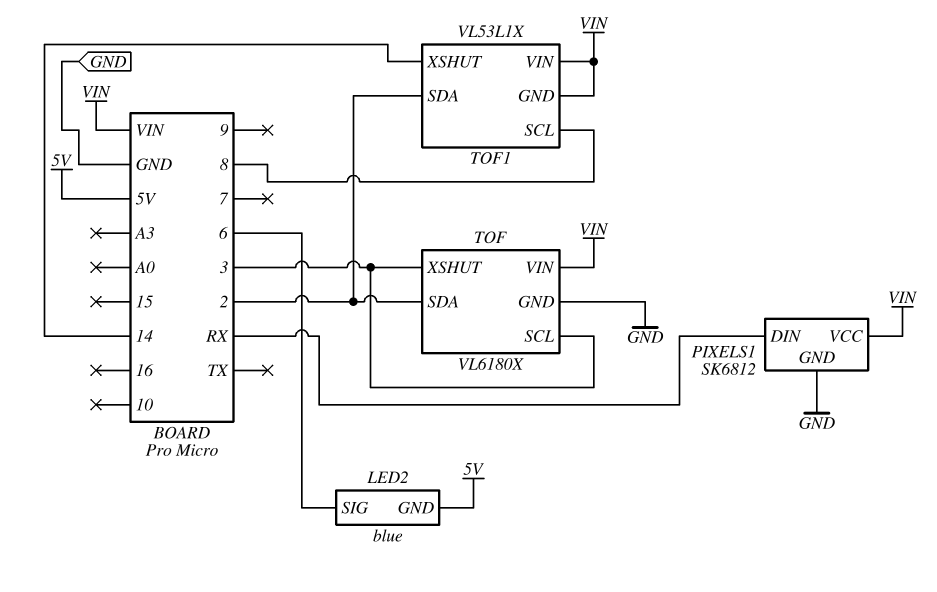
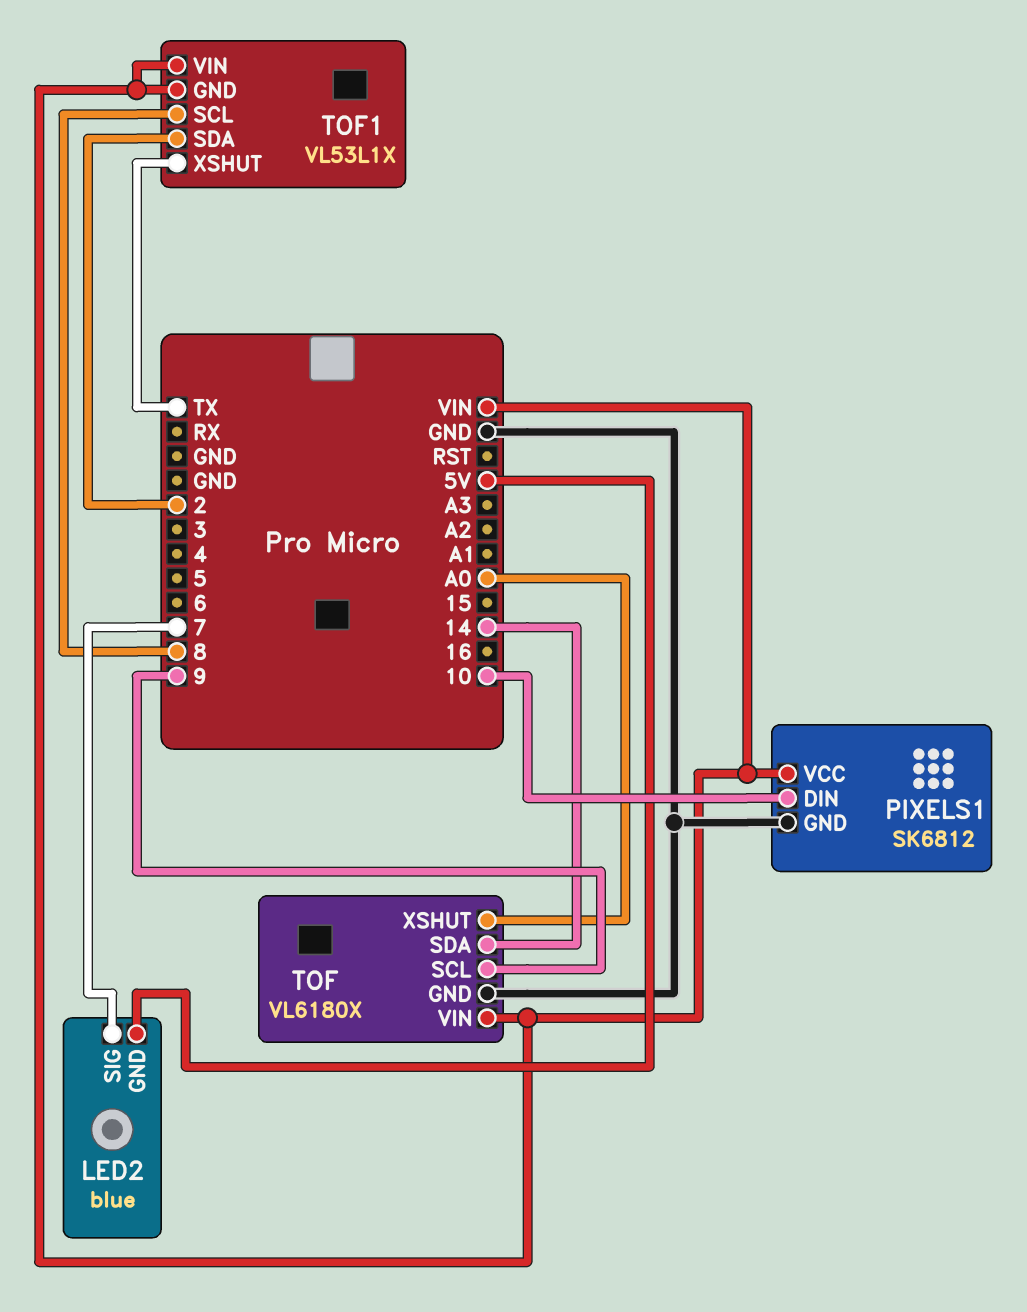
LED2 pin SIG: 6 -> 7
PIXELS1 pin DIN: RX -> 10
TOF pin SCL: 3 -> 9
TOF pin SDA: 2 -> 14
TOF pin XSHUT: 3 -> A0
TOF1 pin XSHUT: 14 -> TX

